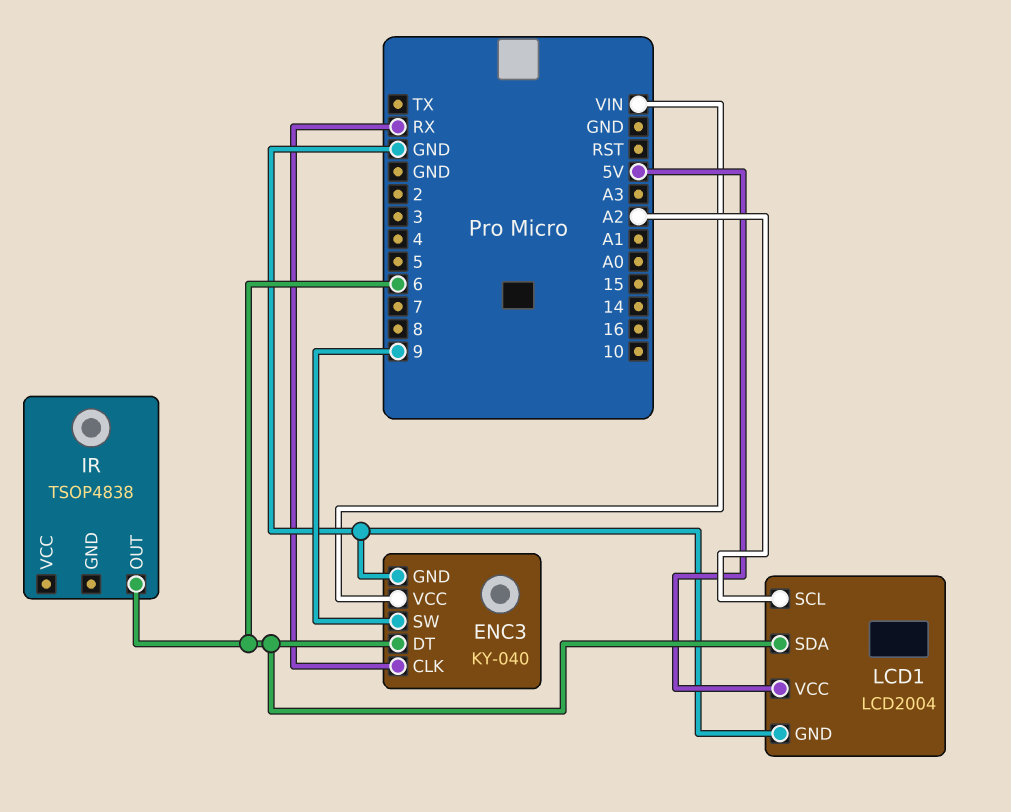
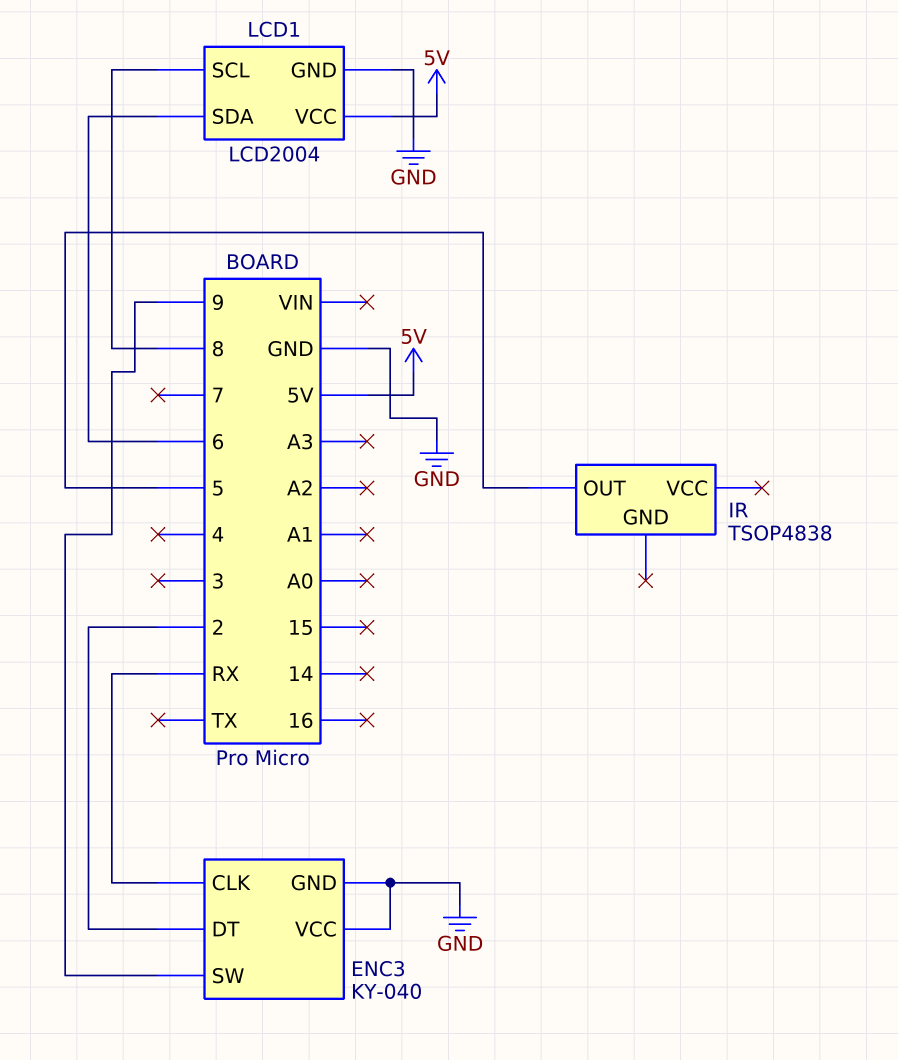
ENC3 pin DT: 6 -> 2
ENC3 pin VCC: VIN -> GND
IR pin OUT: 6 -> 5
LCD1 pin SCL: A2 -> 8

